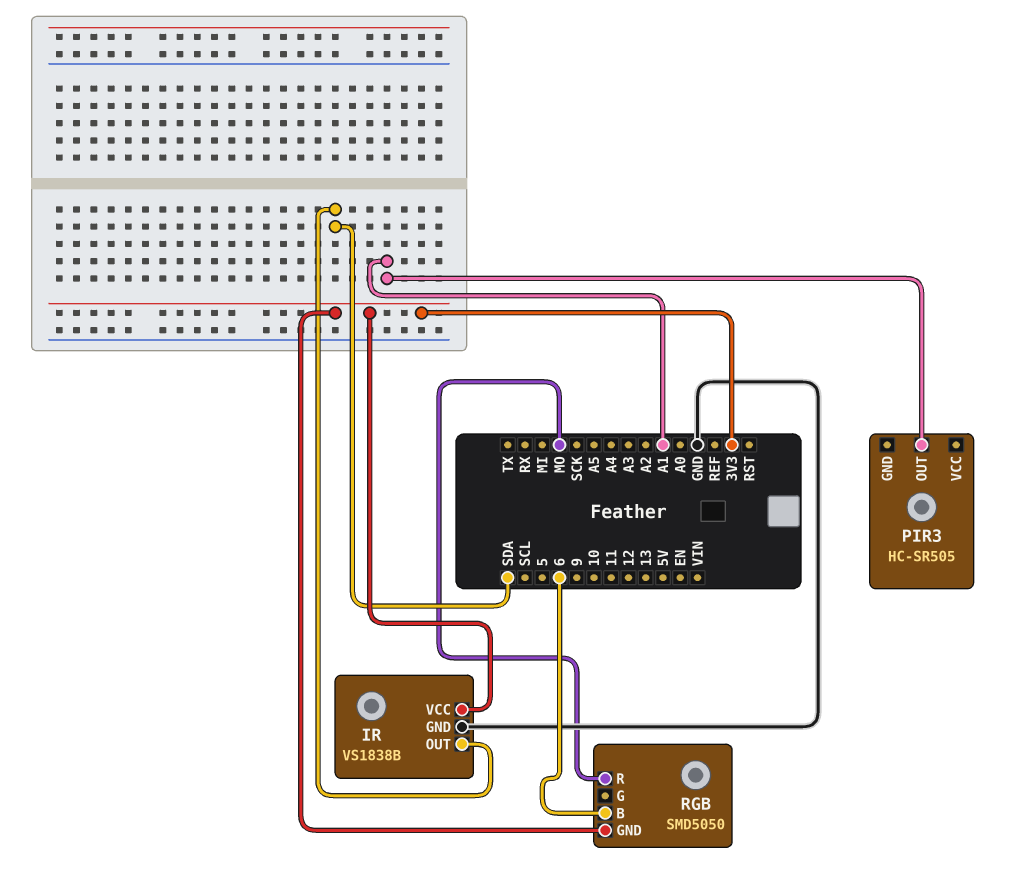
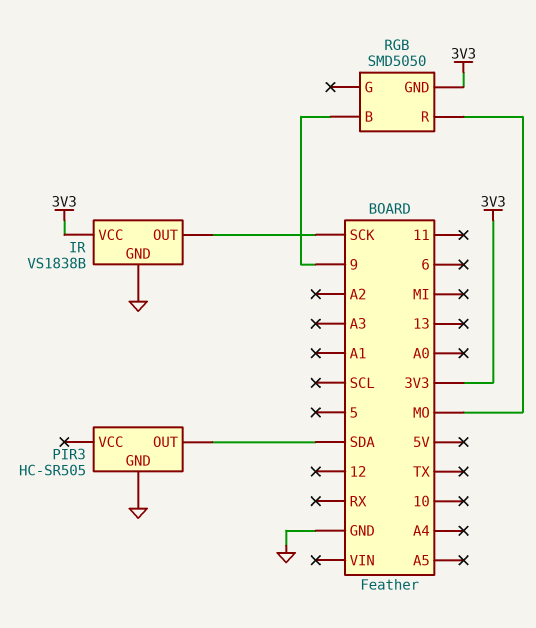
IR pin OUT: SDA -> SCK
PIR3 pin GND: none -> GND
PIR3 pin OUT: A1 -> SDA
RGB pin B: 6 -> 9

